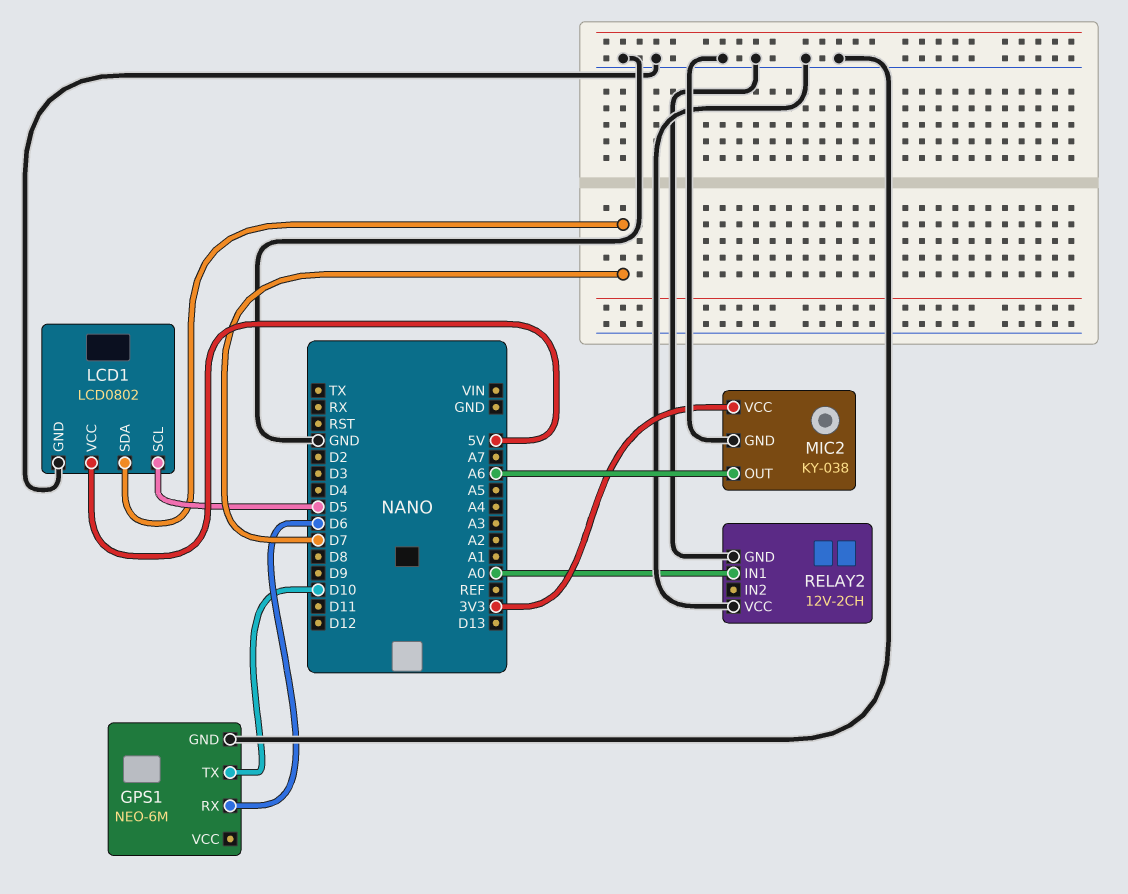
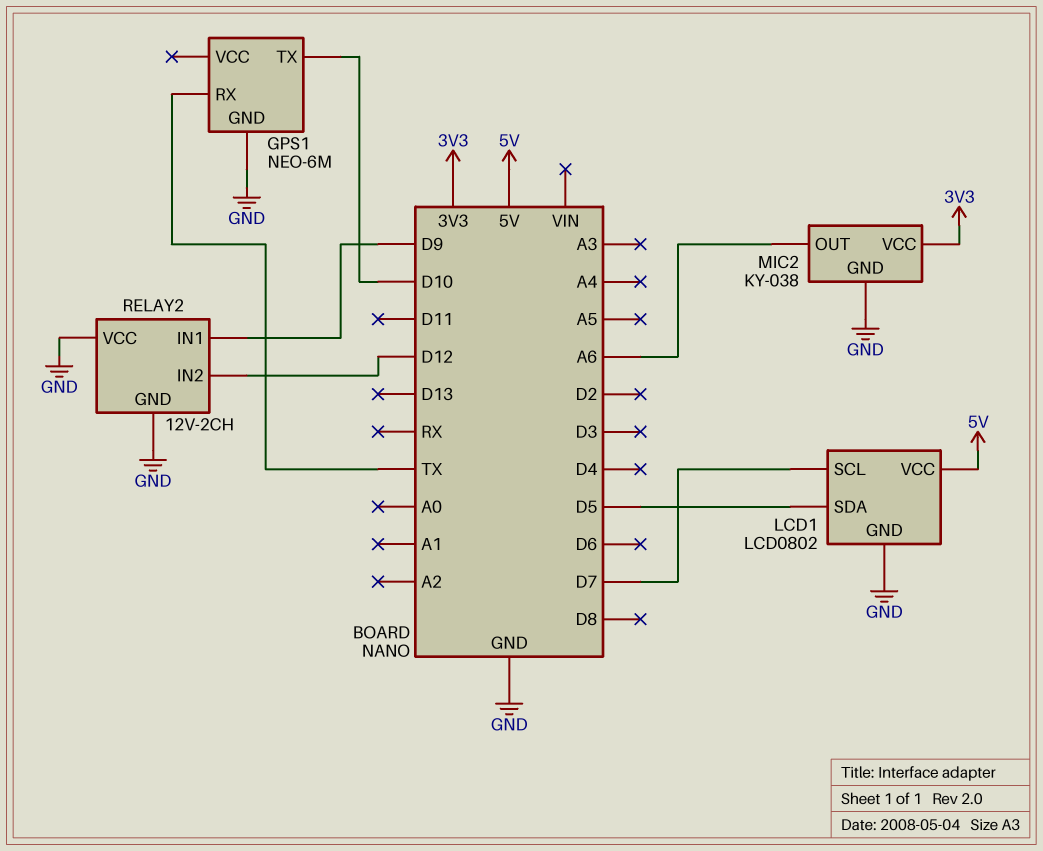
GPS1 pin RX: D6 -> TX
LCD1 pin SCL: D5 -> D7
LCD1 pin SDA: D7 -> D5
RELAY2 pin IN1: A0 -> D9
RELAY2 pin IN2: none -> D12

